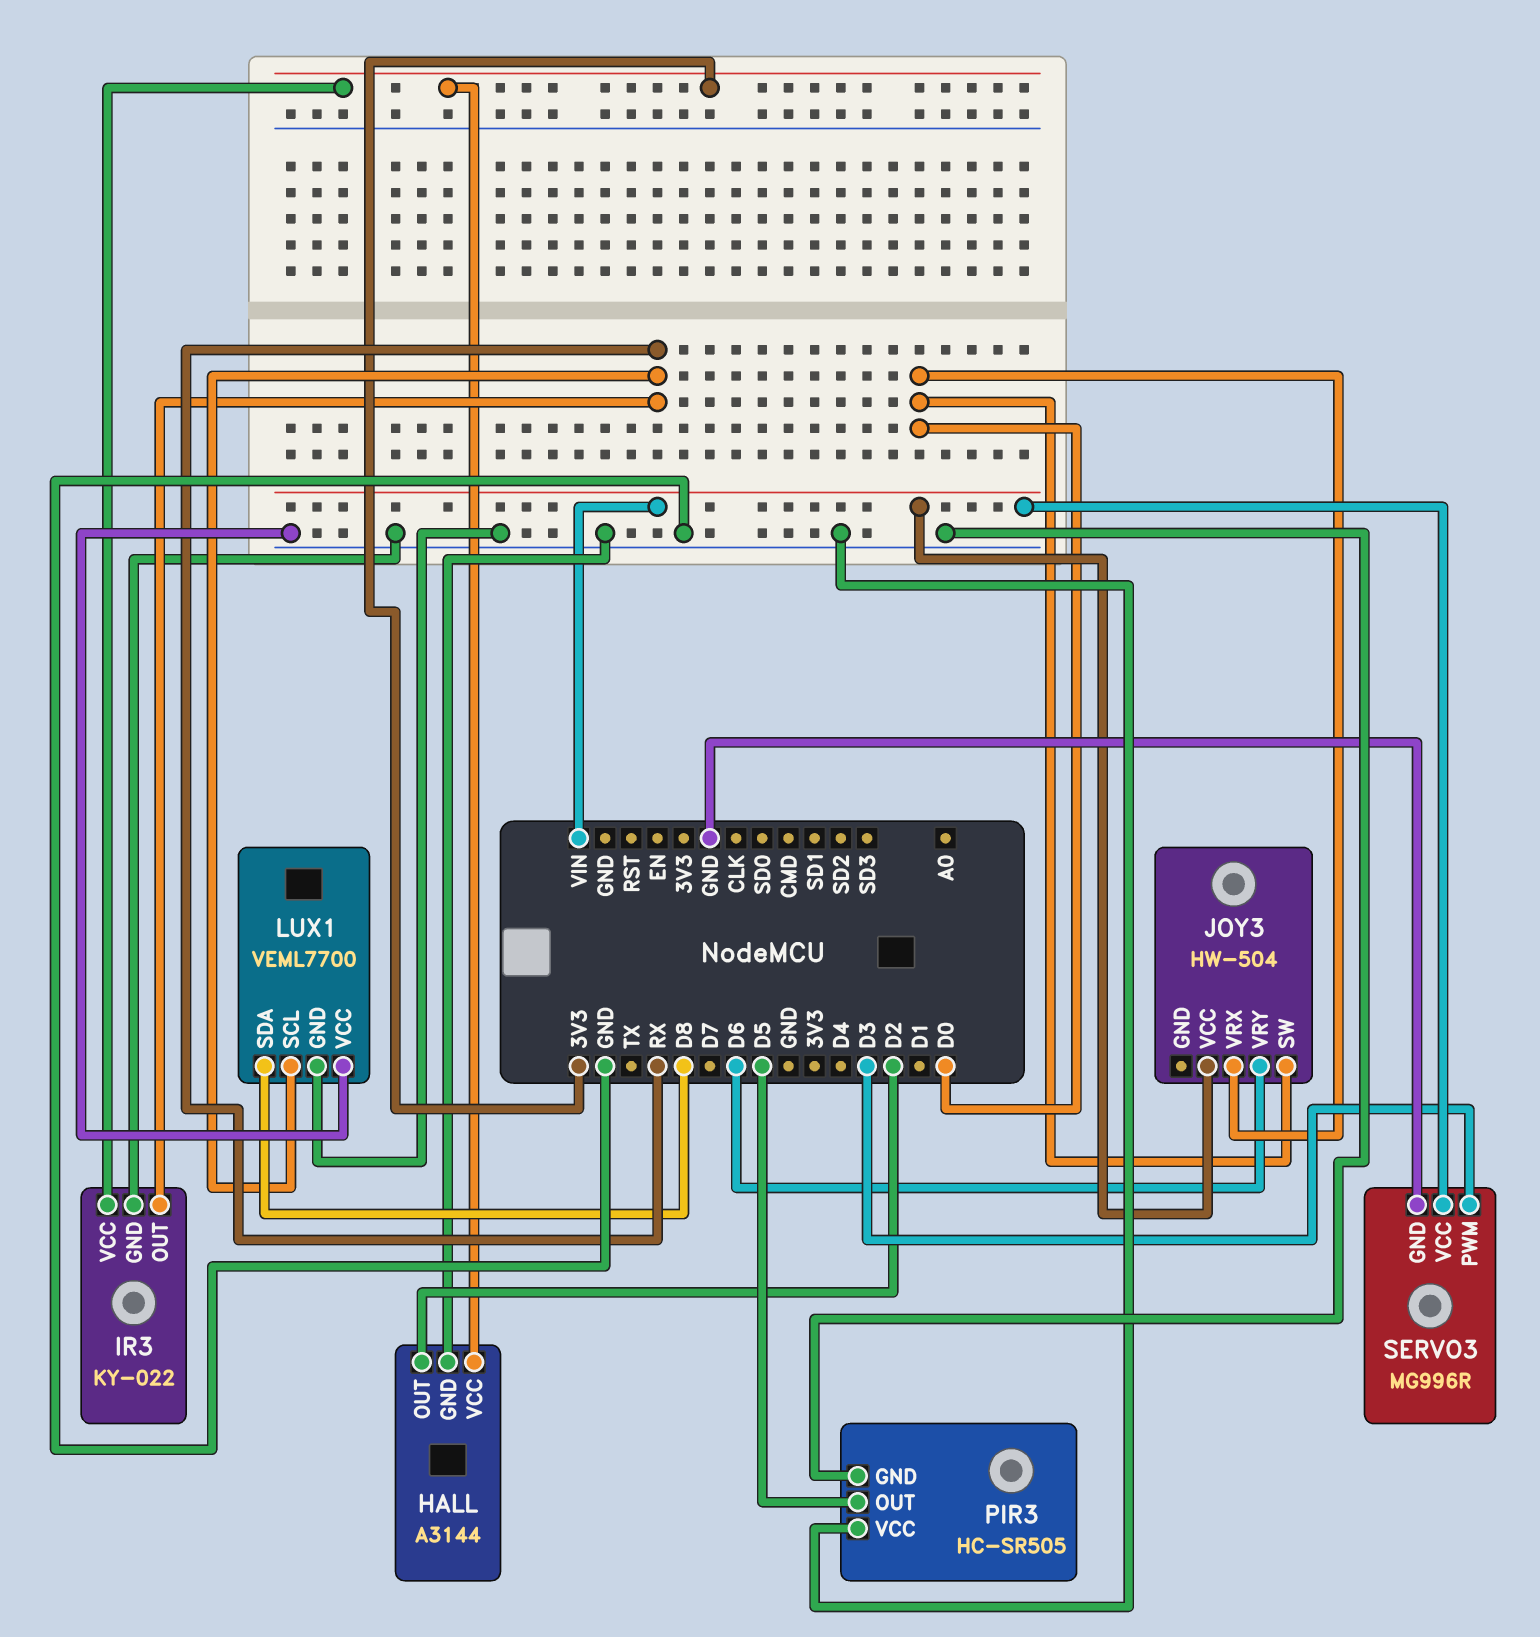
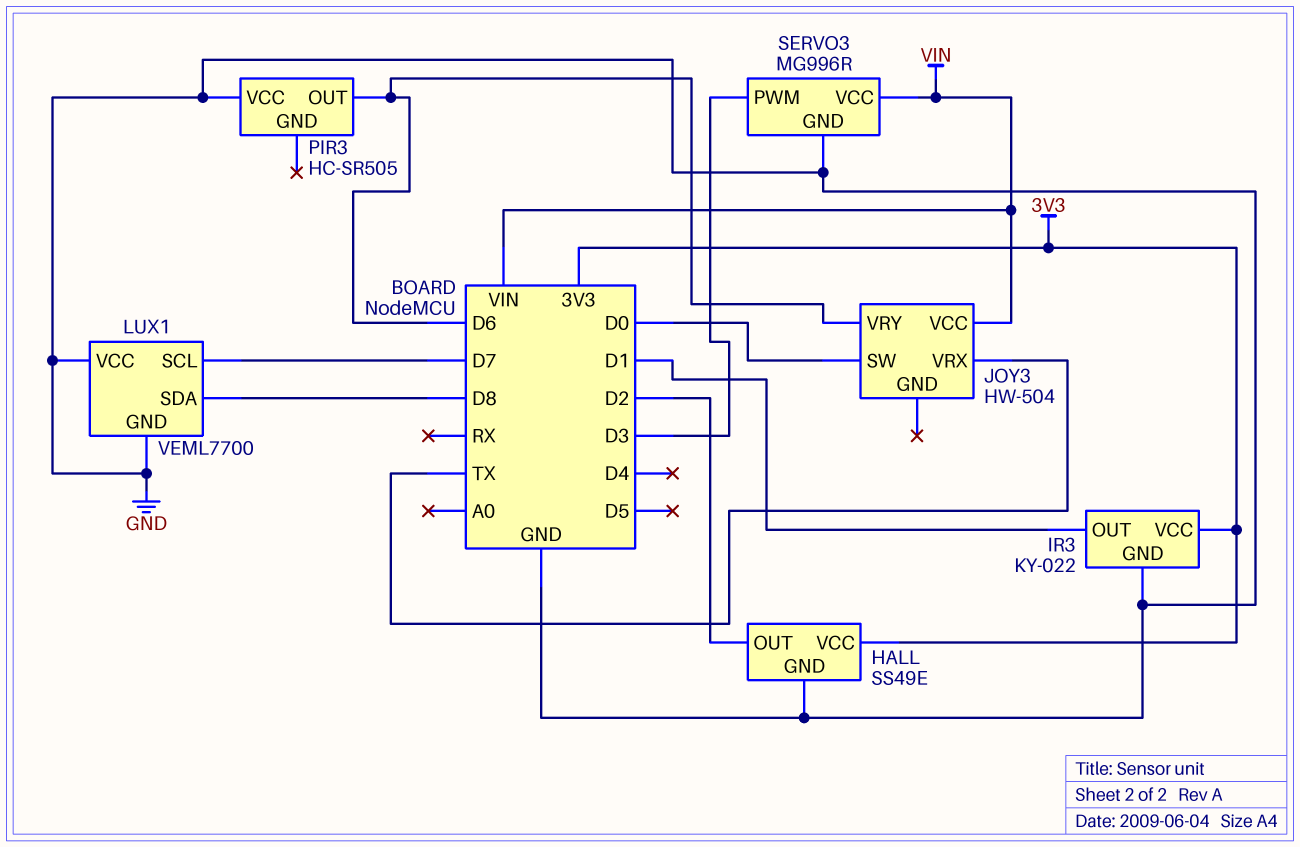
HALL: A3144 -> SS49E
IR3 pin OUT: RX -> D1
JOY3 pin VRX: D0 -> TX
LUX1 pin SCL: RX -> D7
PIR3 pin GND: GND -> none
PIR3 pin OUT: D5 -> D6

